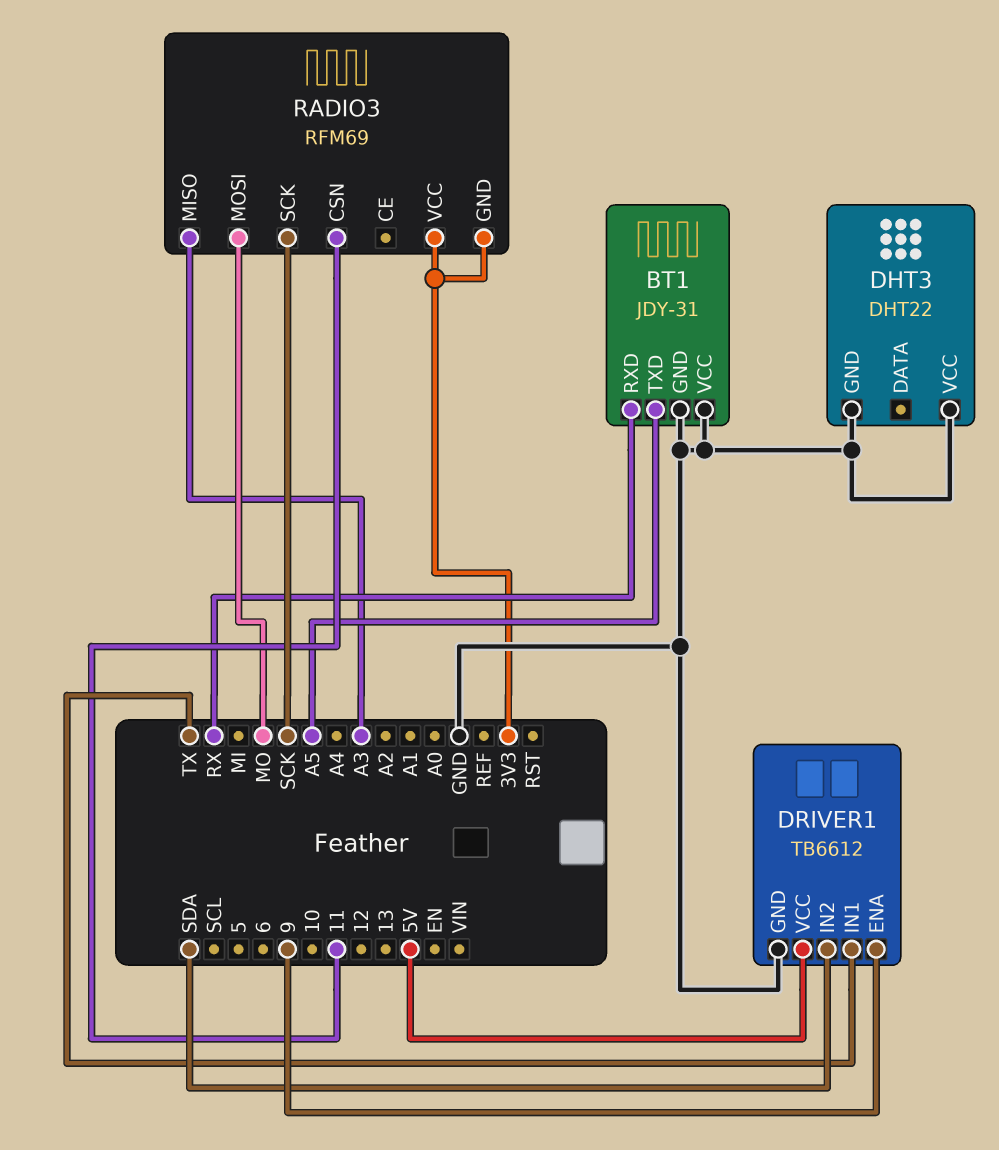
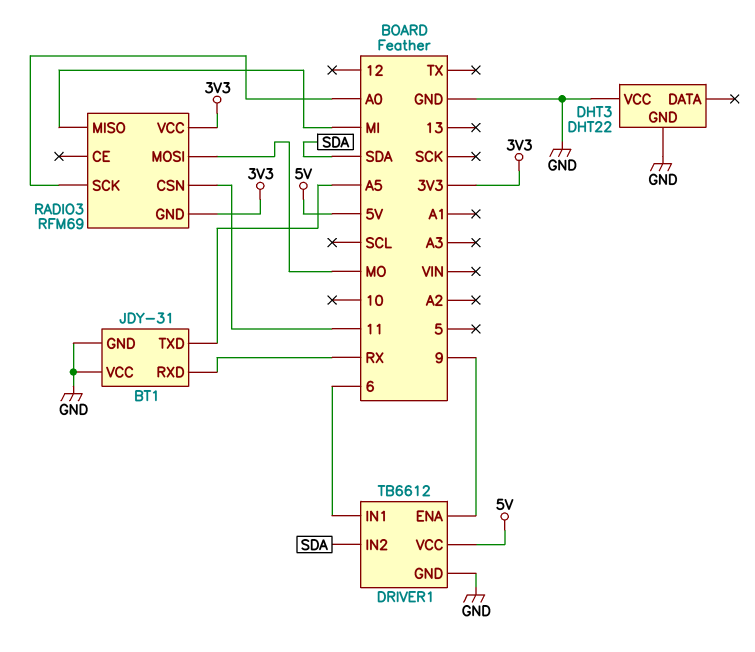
DRIVER1 pin IN1: TX -> 6
RADIO3 pin MISO: A3 -> MI
RADIO3 pin SCK: SCK -> A0

